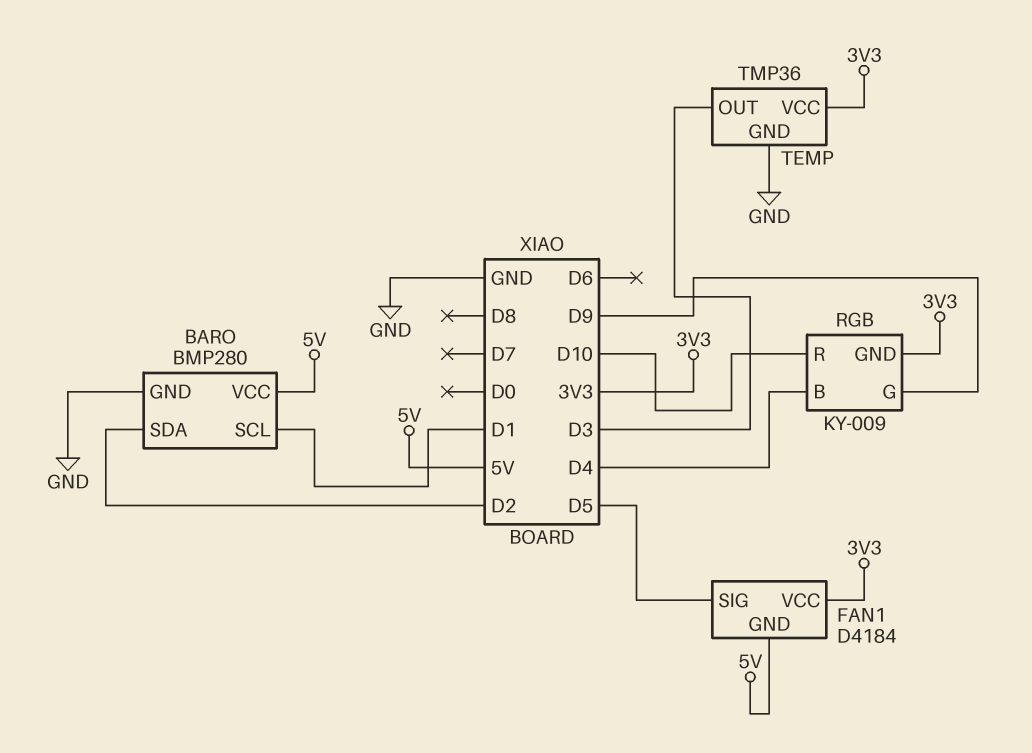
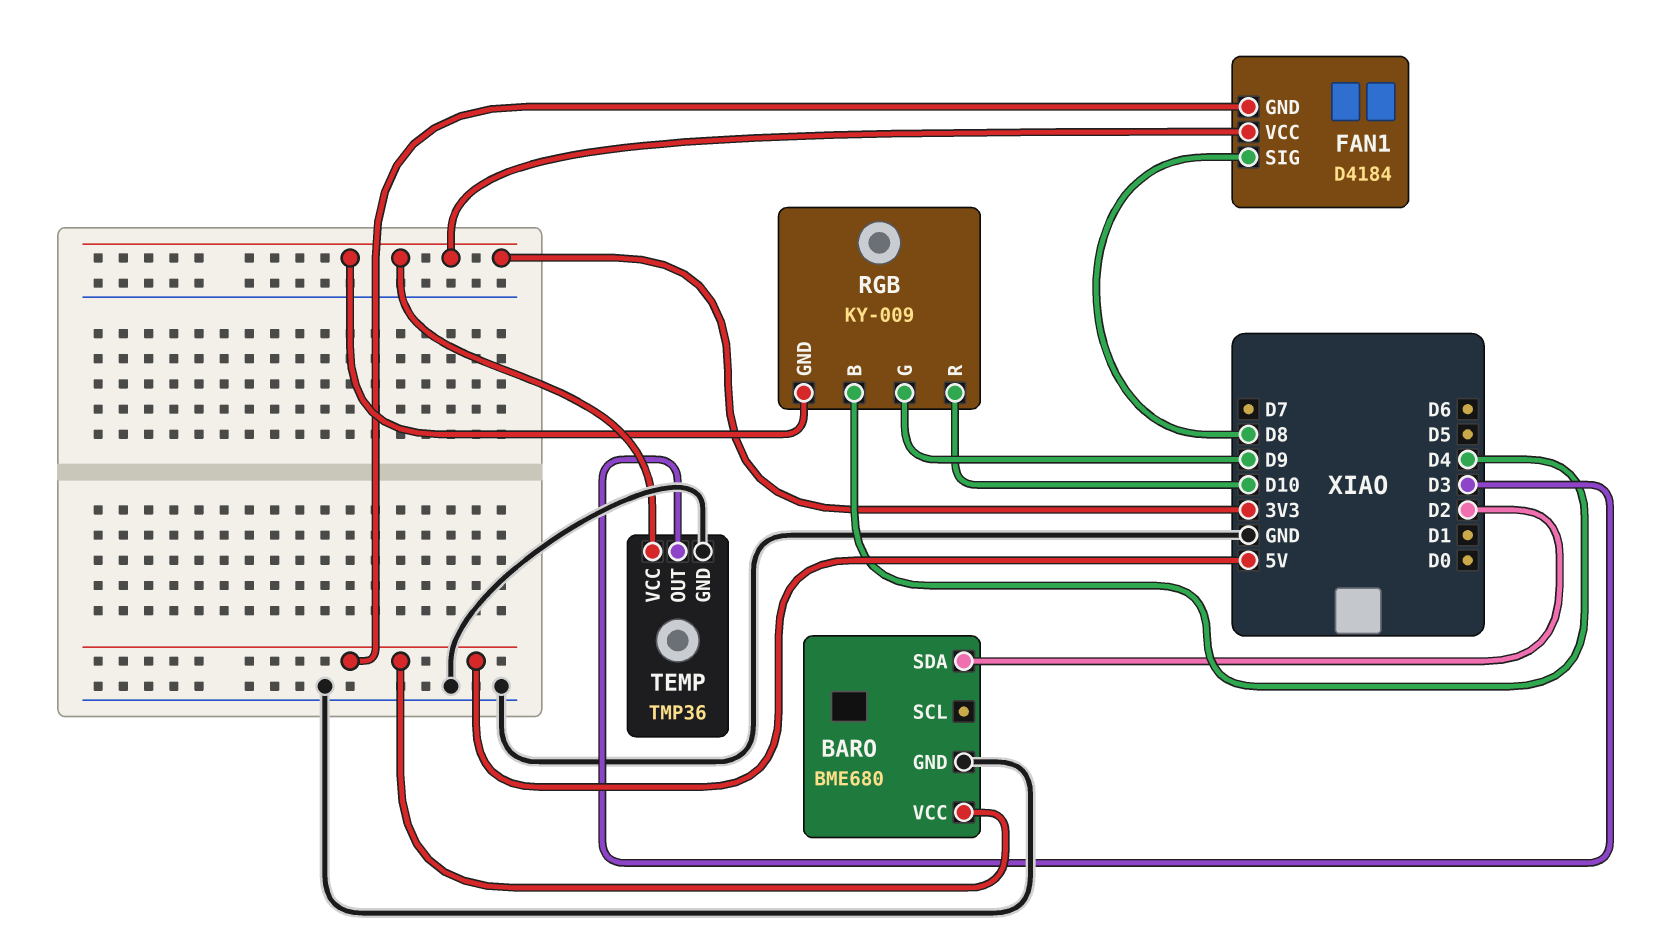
BARO: BMP280 -> BME680
BARO pin SCL: D1 -> none
FAN1 pin SIG: D5 -> D8

